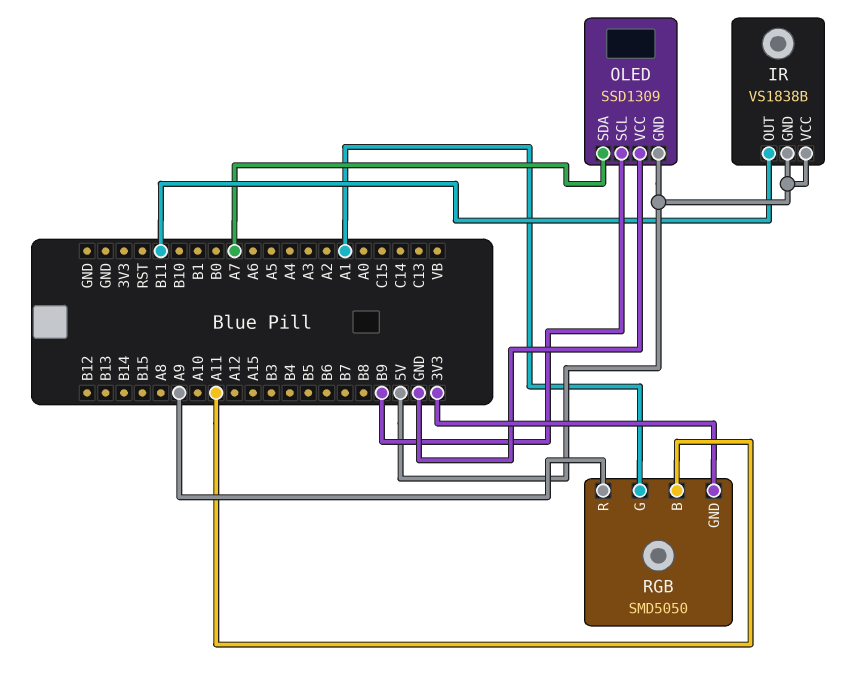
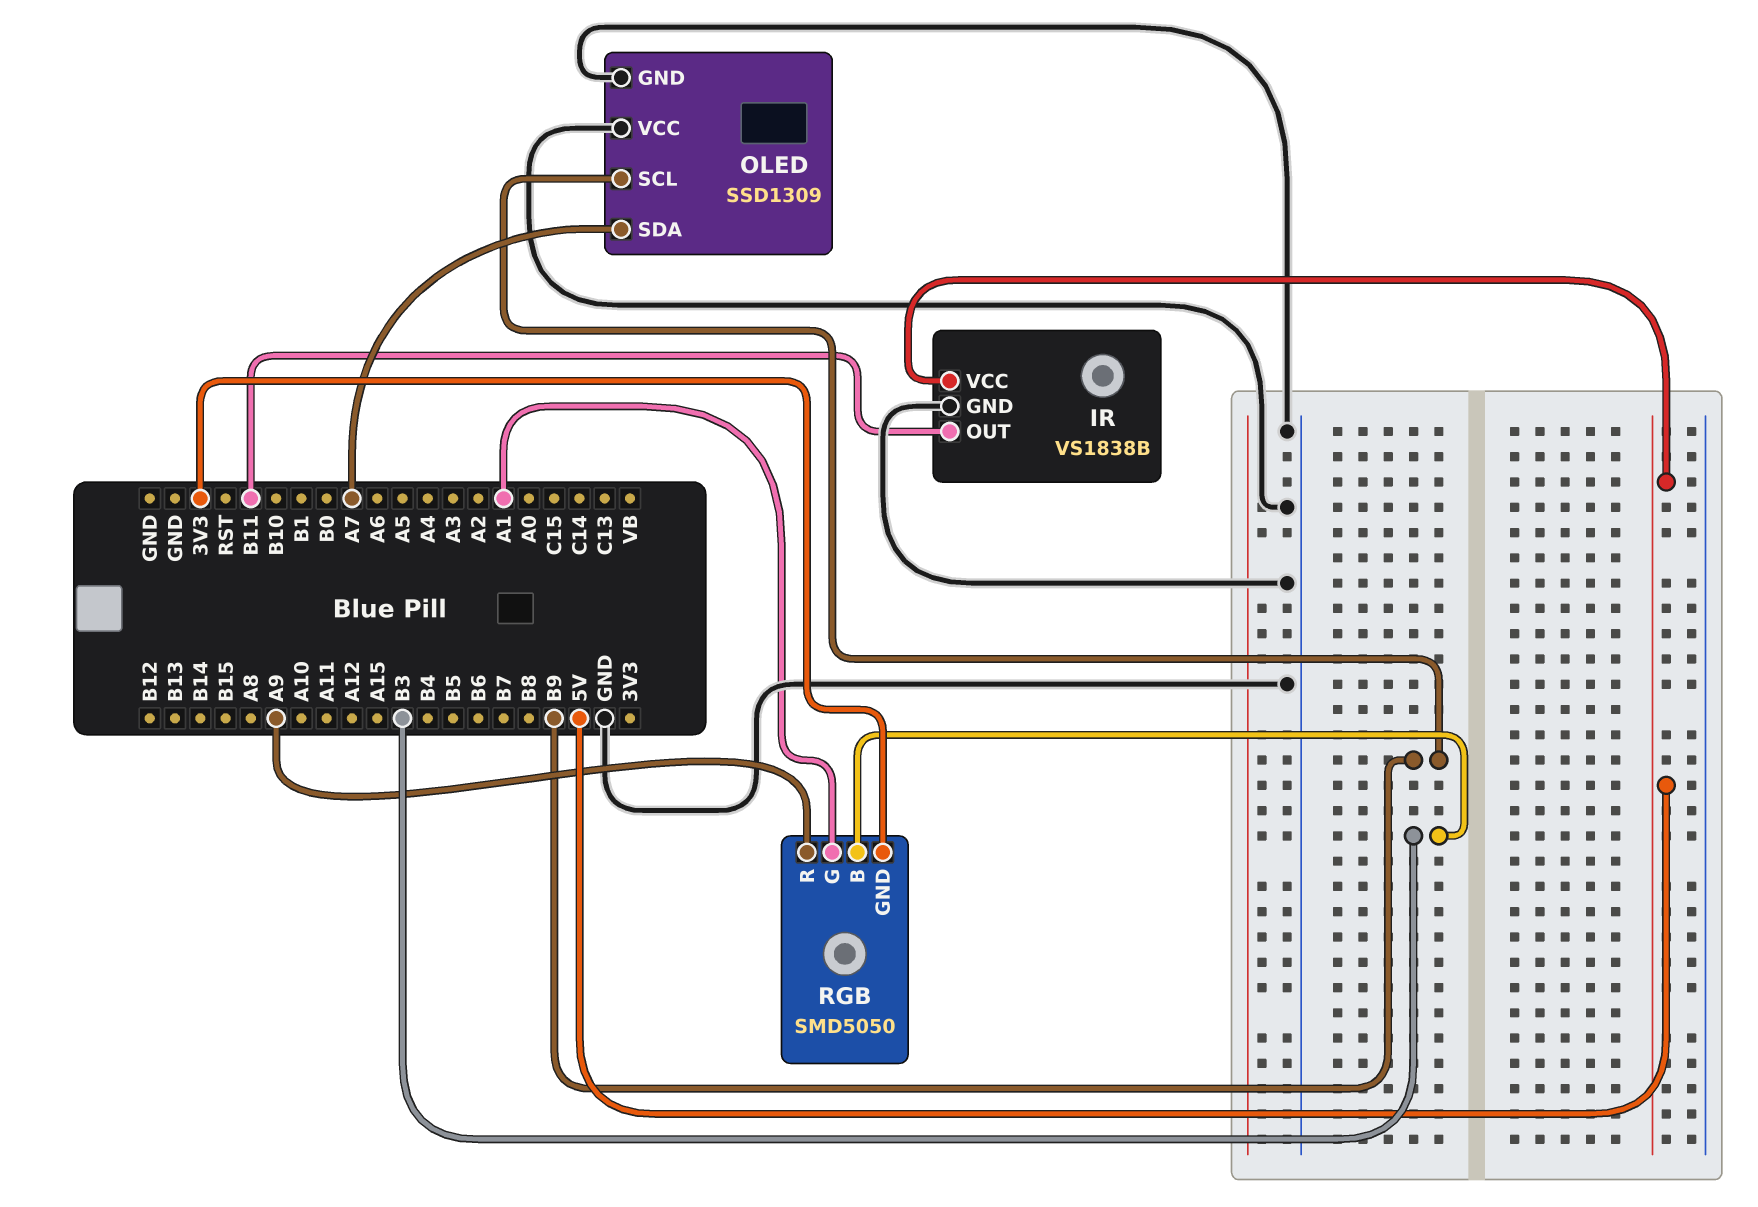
IR pin GND: 5V -> GND
OLED pin GND: 5V -> GND
RGB pin B: A11 -> B3

